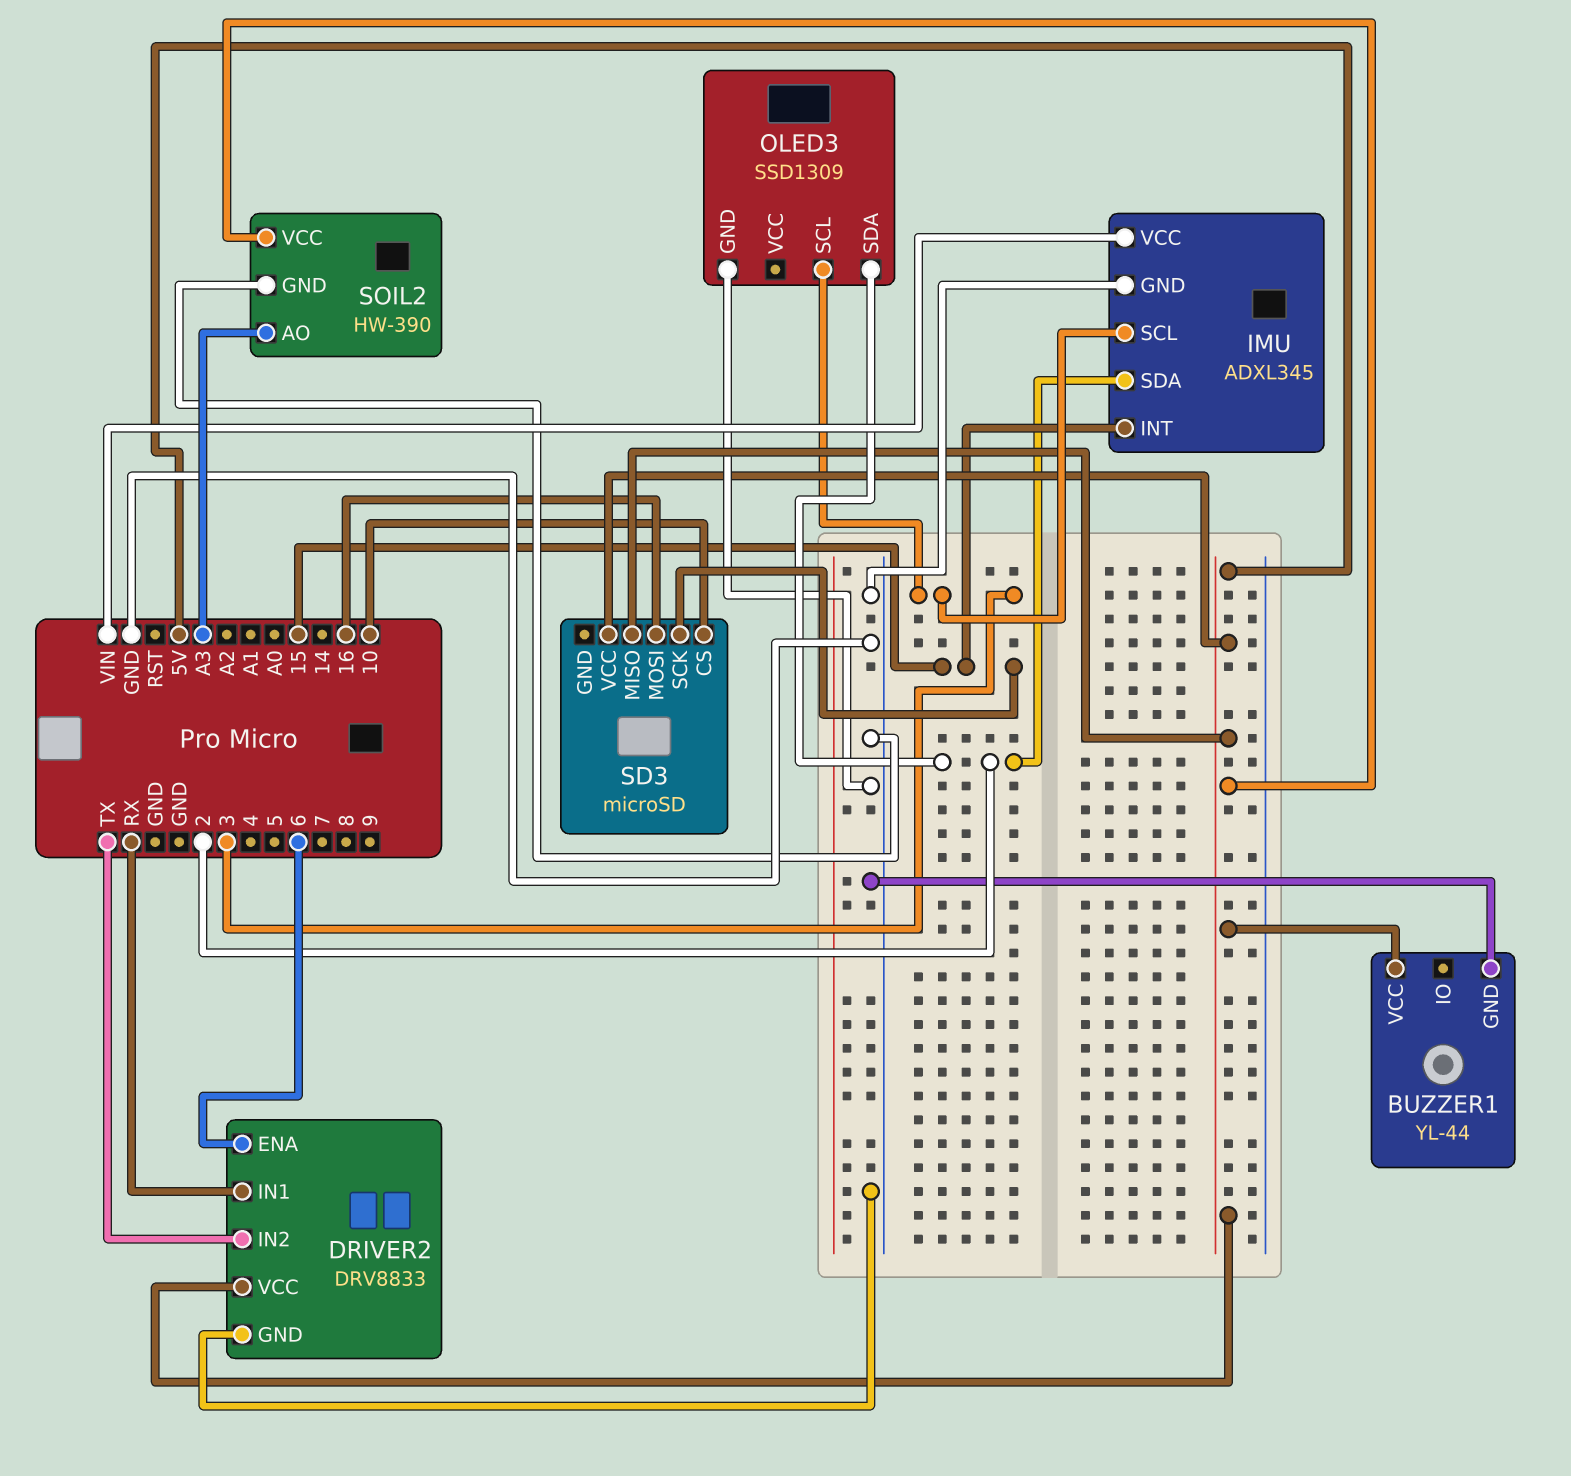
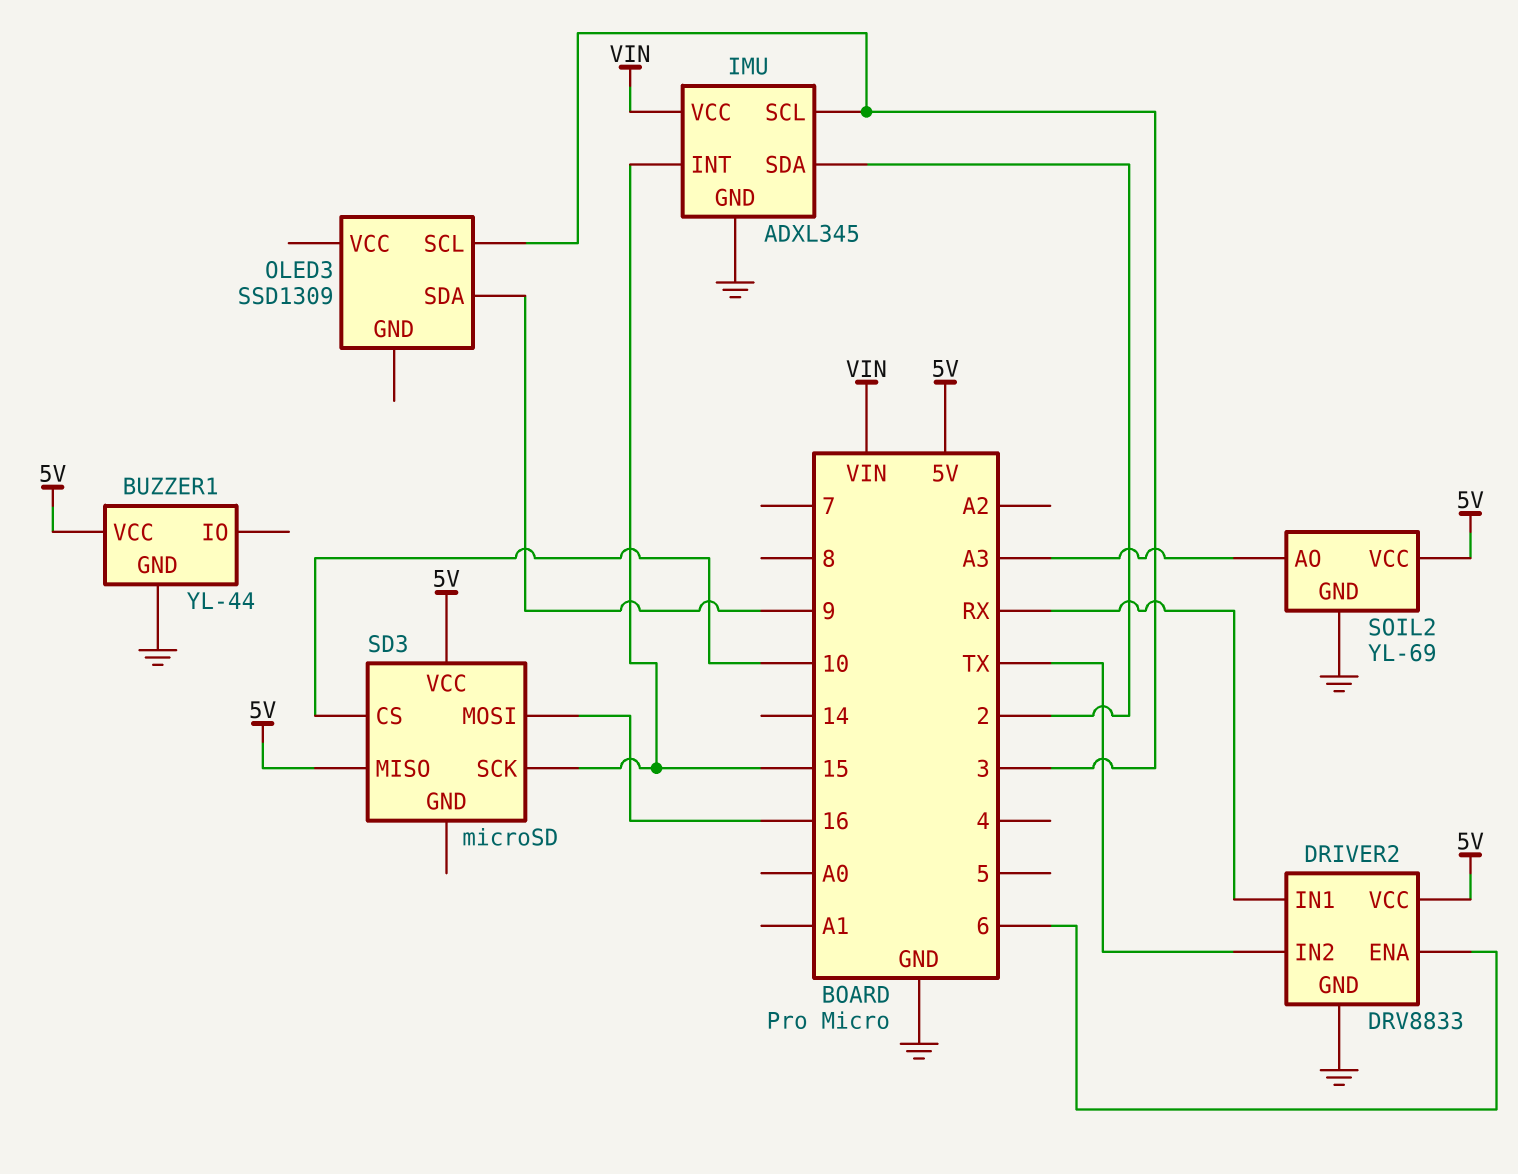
OLED3 pin GND: GND -> none
OLED3 pin SDA: 2 -> 9
SOIL2: HW-390 -> YL-69

